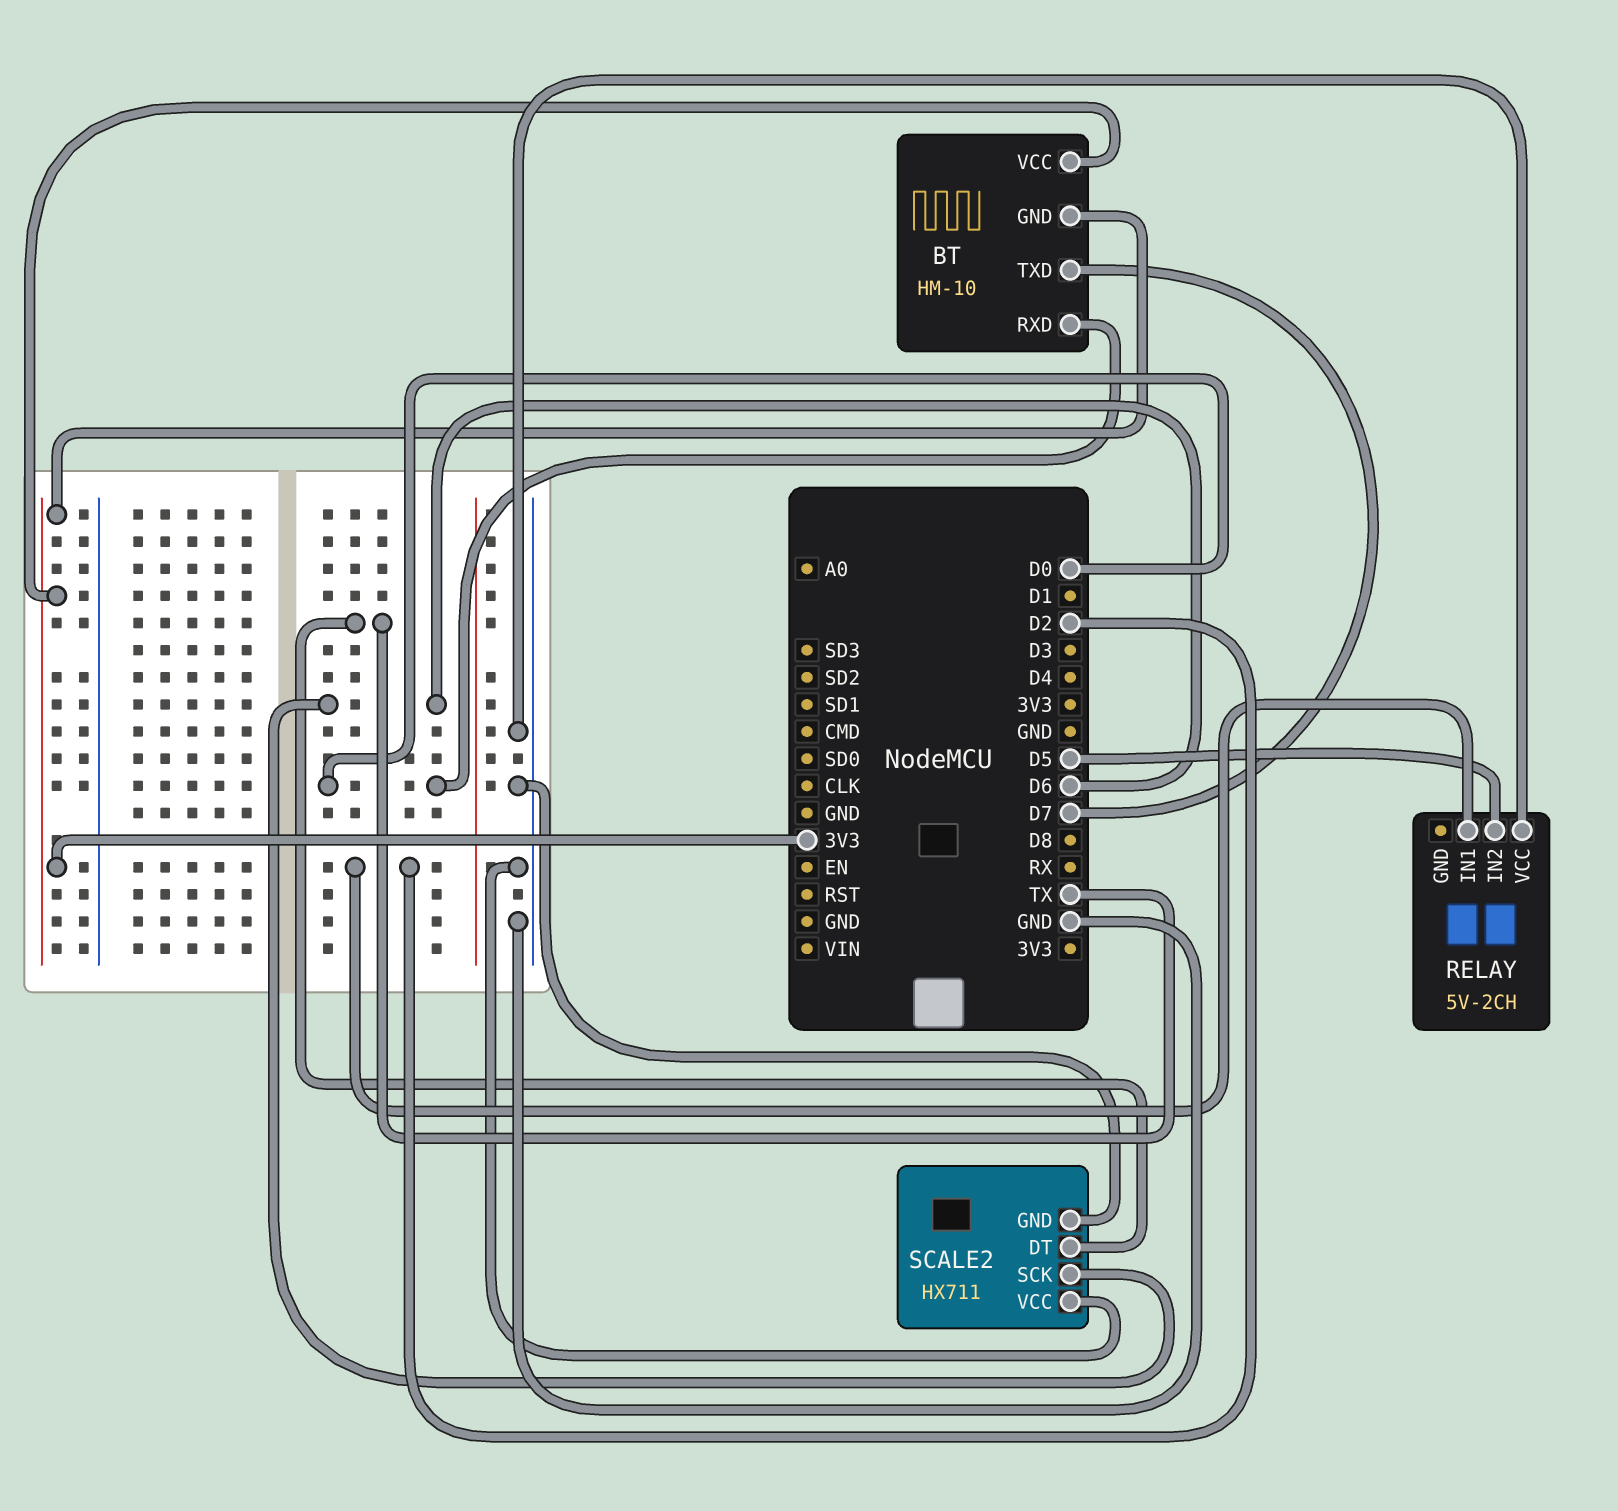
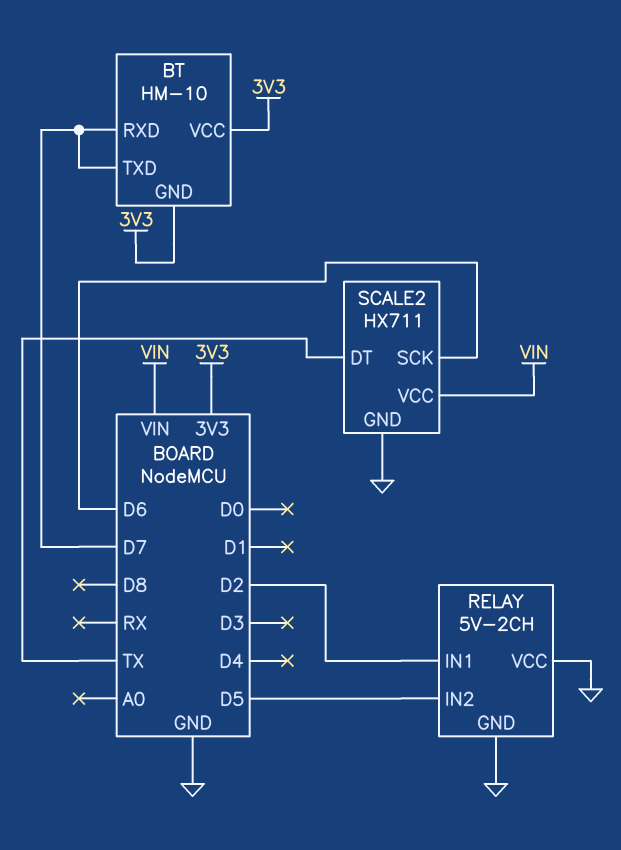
BT pin RXD: D0 -> D7
RELAY pin GND: none -> GND
SCALE2 pin VCC: GND -> VIN

